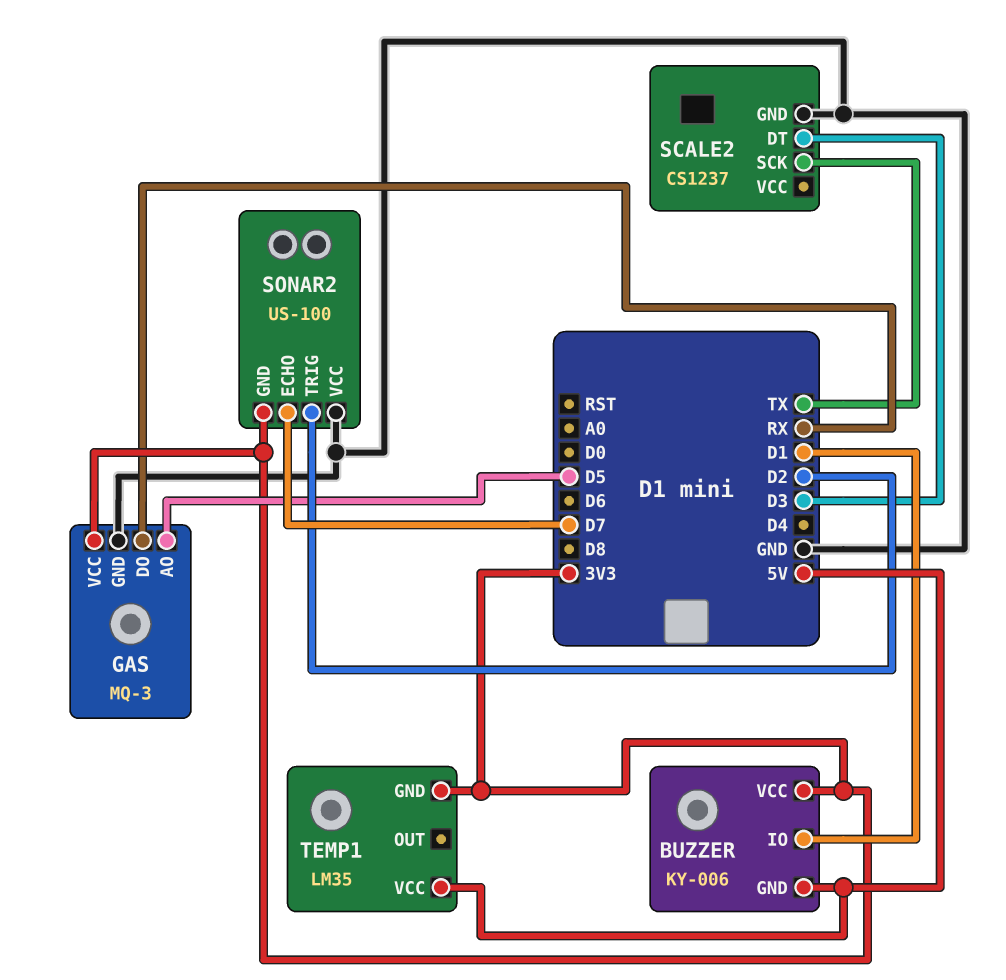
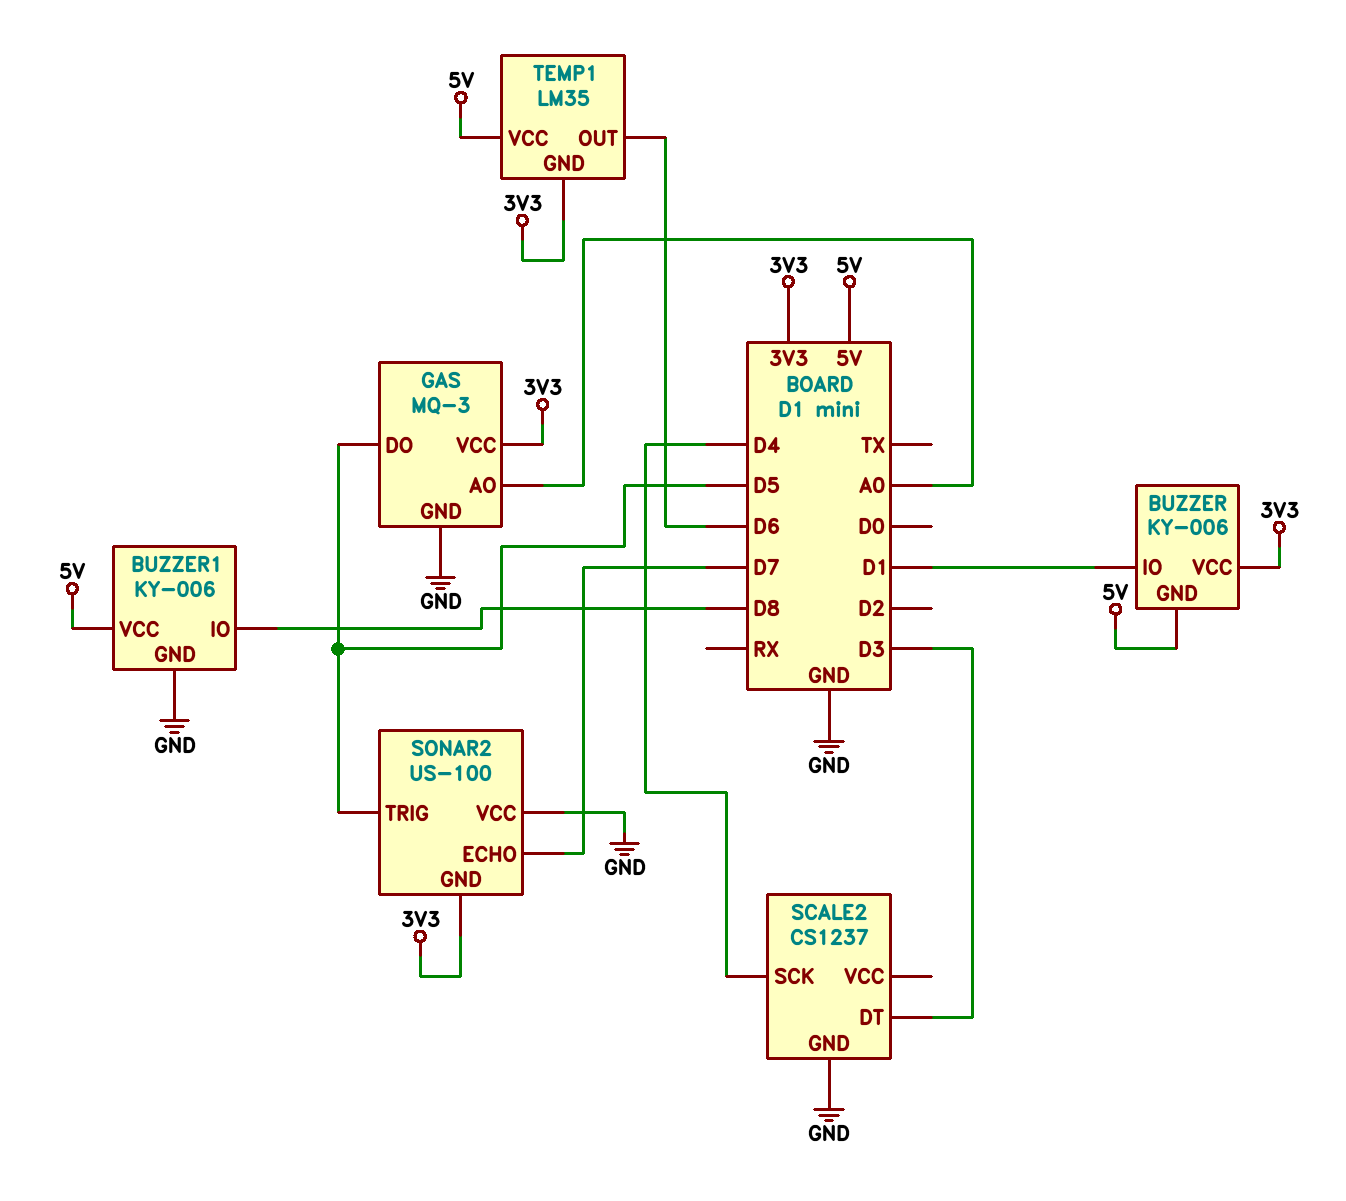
BUZZER1: none -> KY-006
BUZZER1 pin GND: none -> GND
BUZZER1 pin IO: none -> D8
BUZZER1 pin VCC: none -> 5V
GAS pin AO: D5 -> A0
GAS pin DO: RX -> D5
SCALE2 pin SCK: TX -> D4
SONAR2 pin TRIG: D2 -> D5
TEMP1 pin OUT: none -> D6

